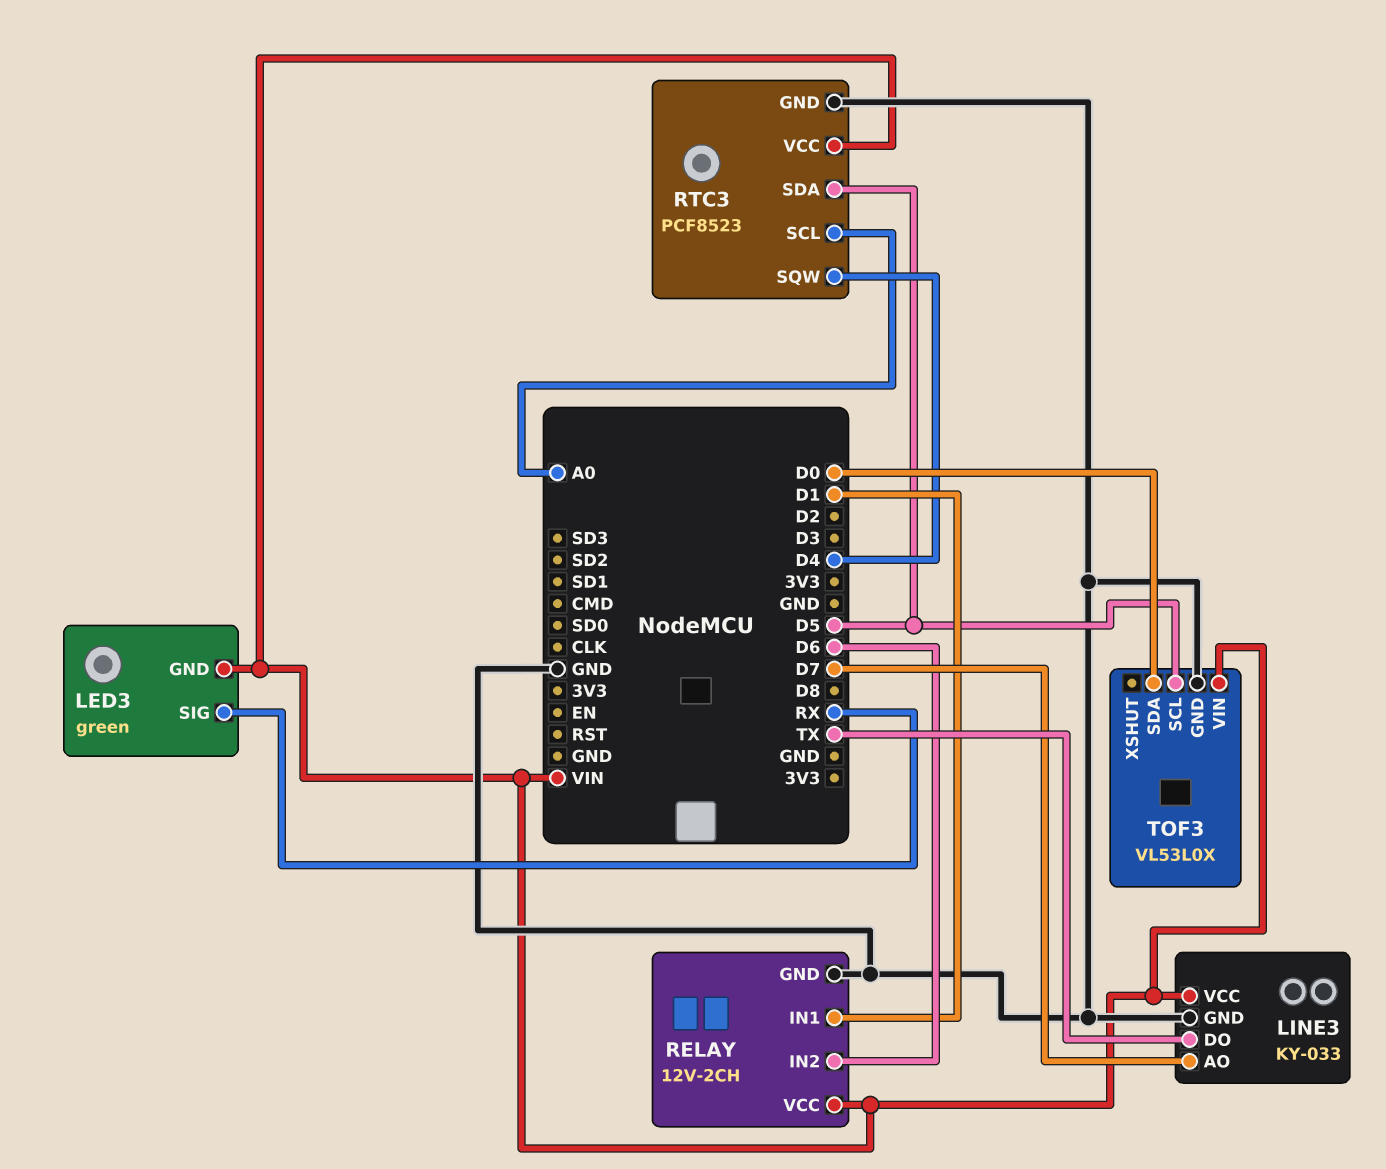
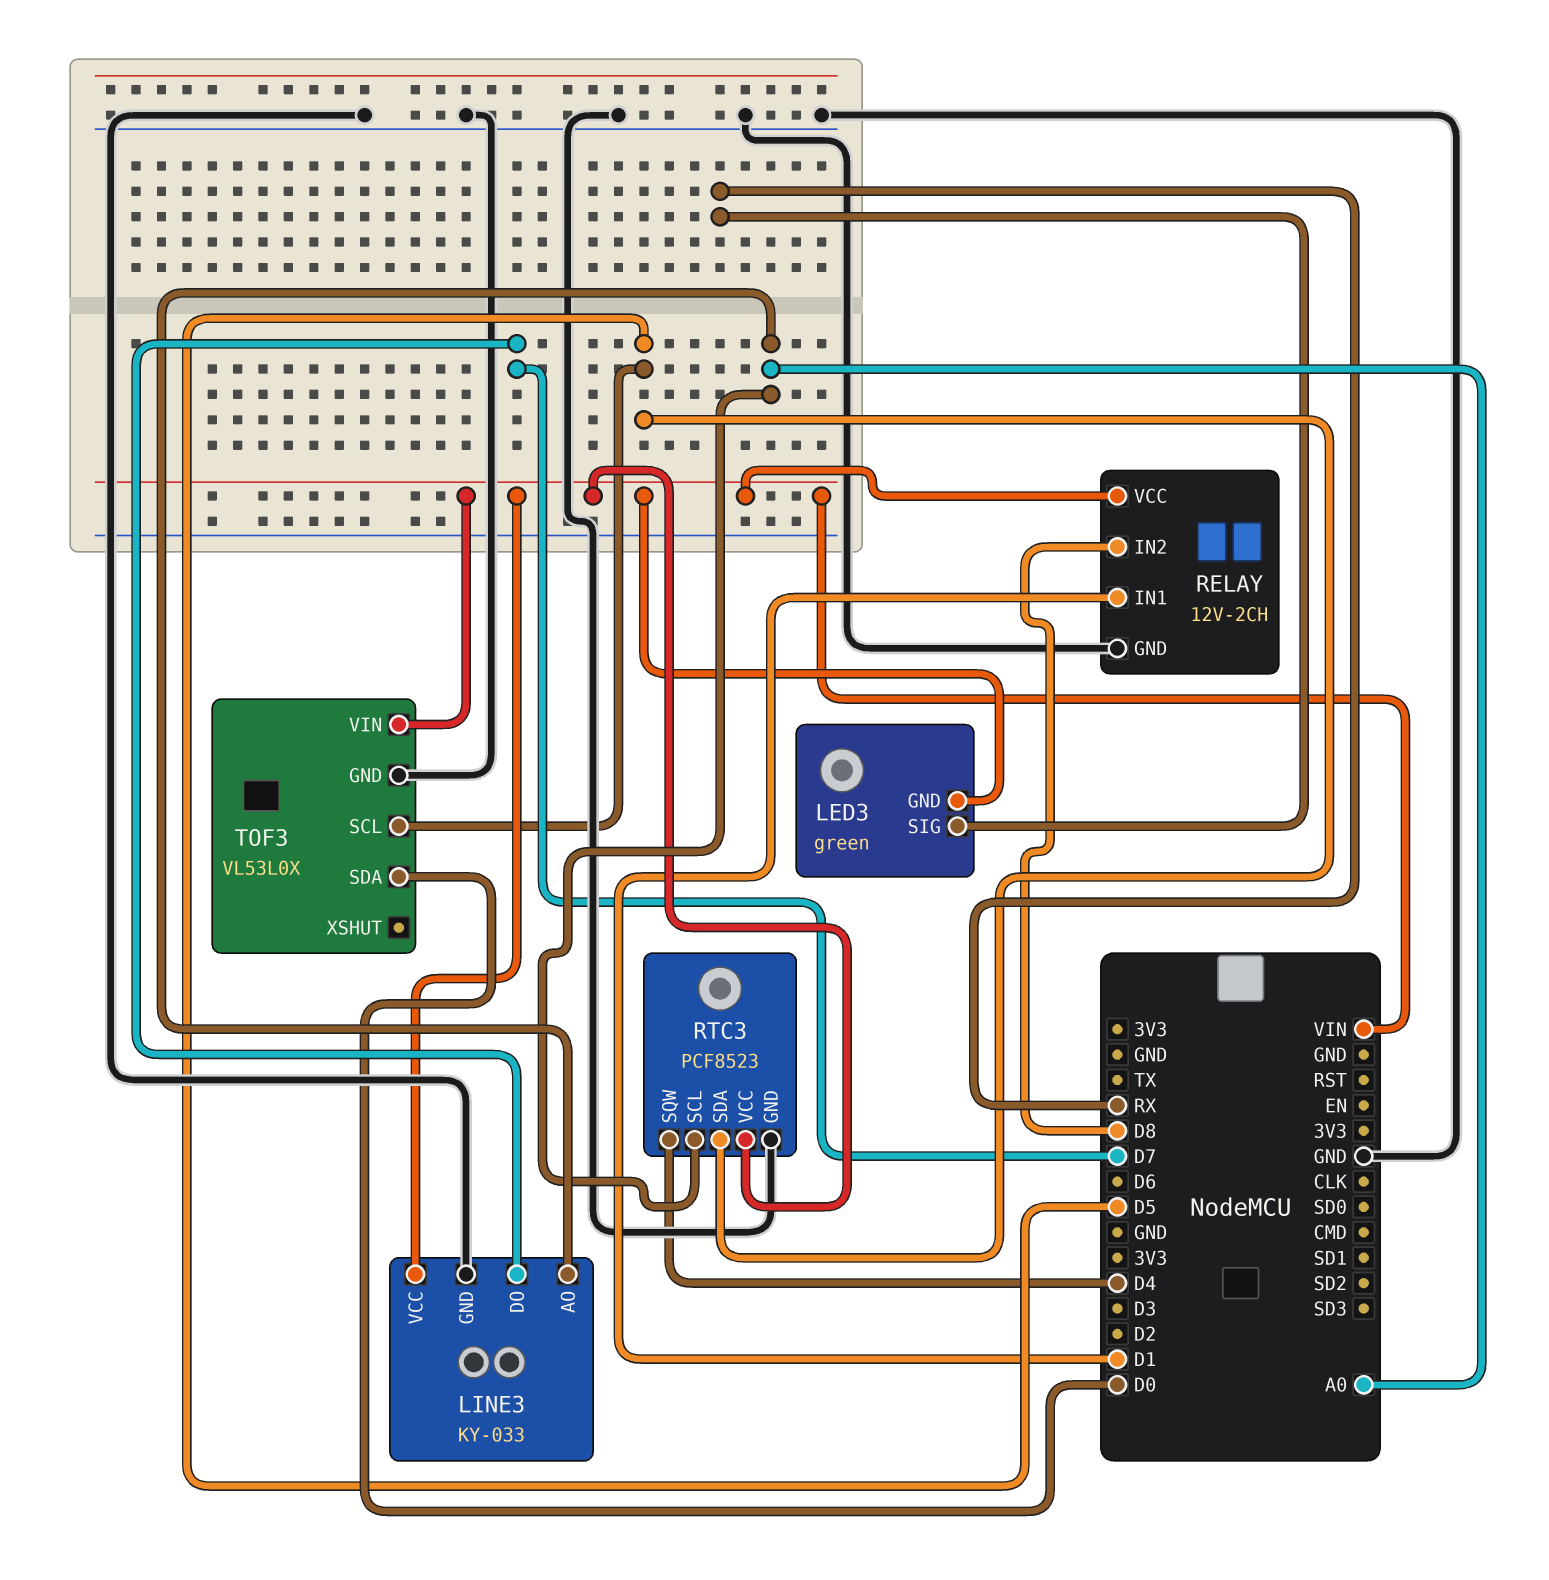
LINE3 pin AO: D7 -> A0
LINE3 pin DO: TX -> D7
RELAY pin IN2: D6 -> D8

